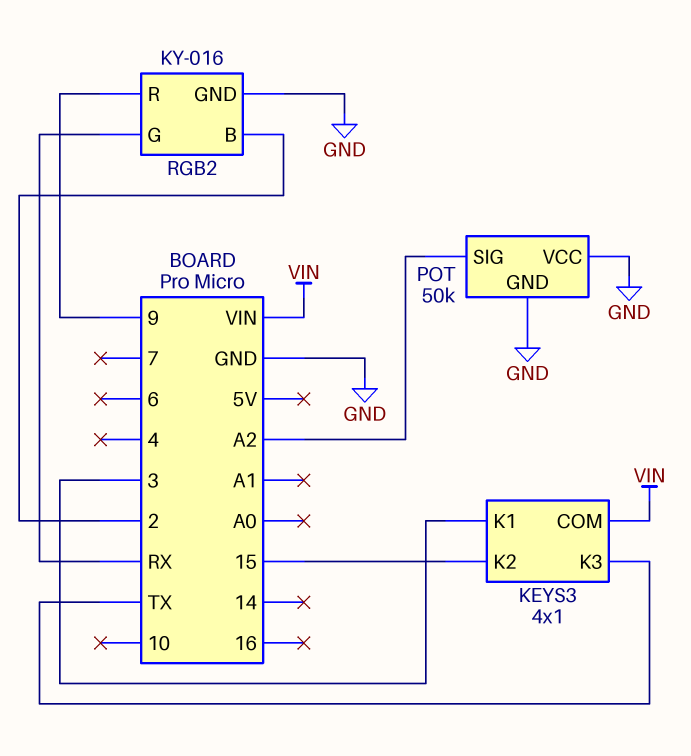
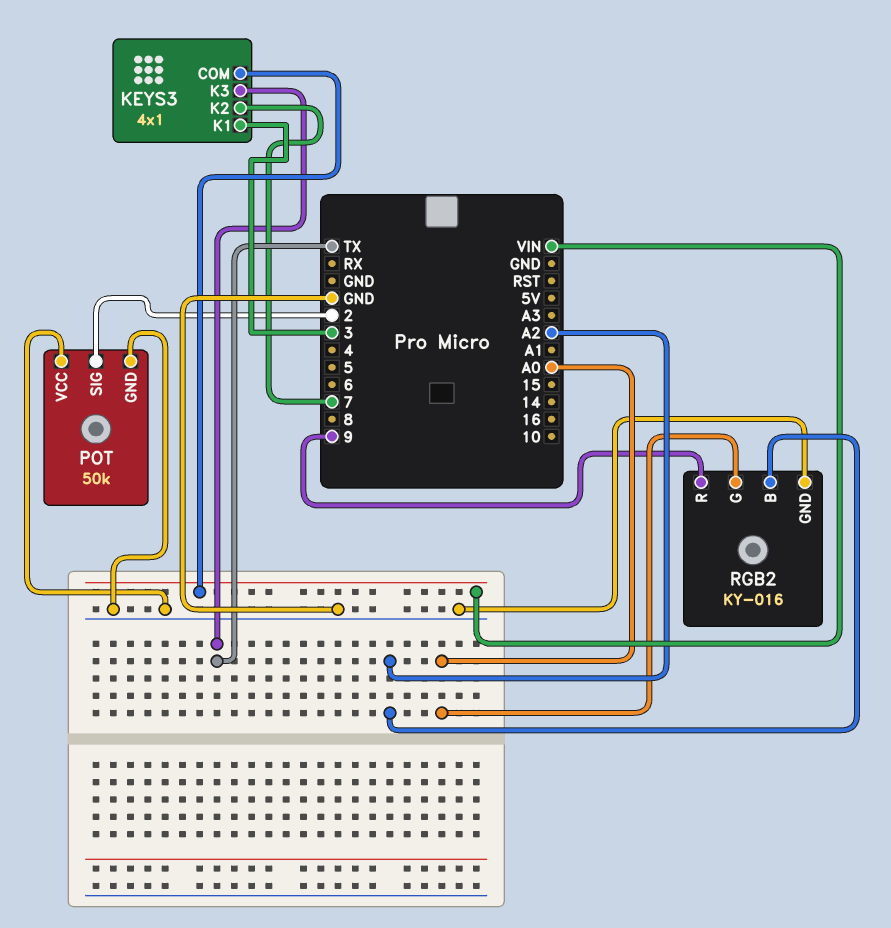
KEYS3 pin K2: 15 -> 7
POT pin SIG: A2 -> 2
RGB2 pin B: 2 -> A2
RGB2 pin G: RX -> A0

